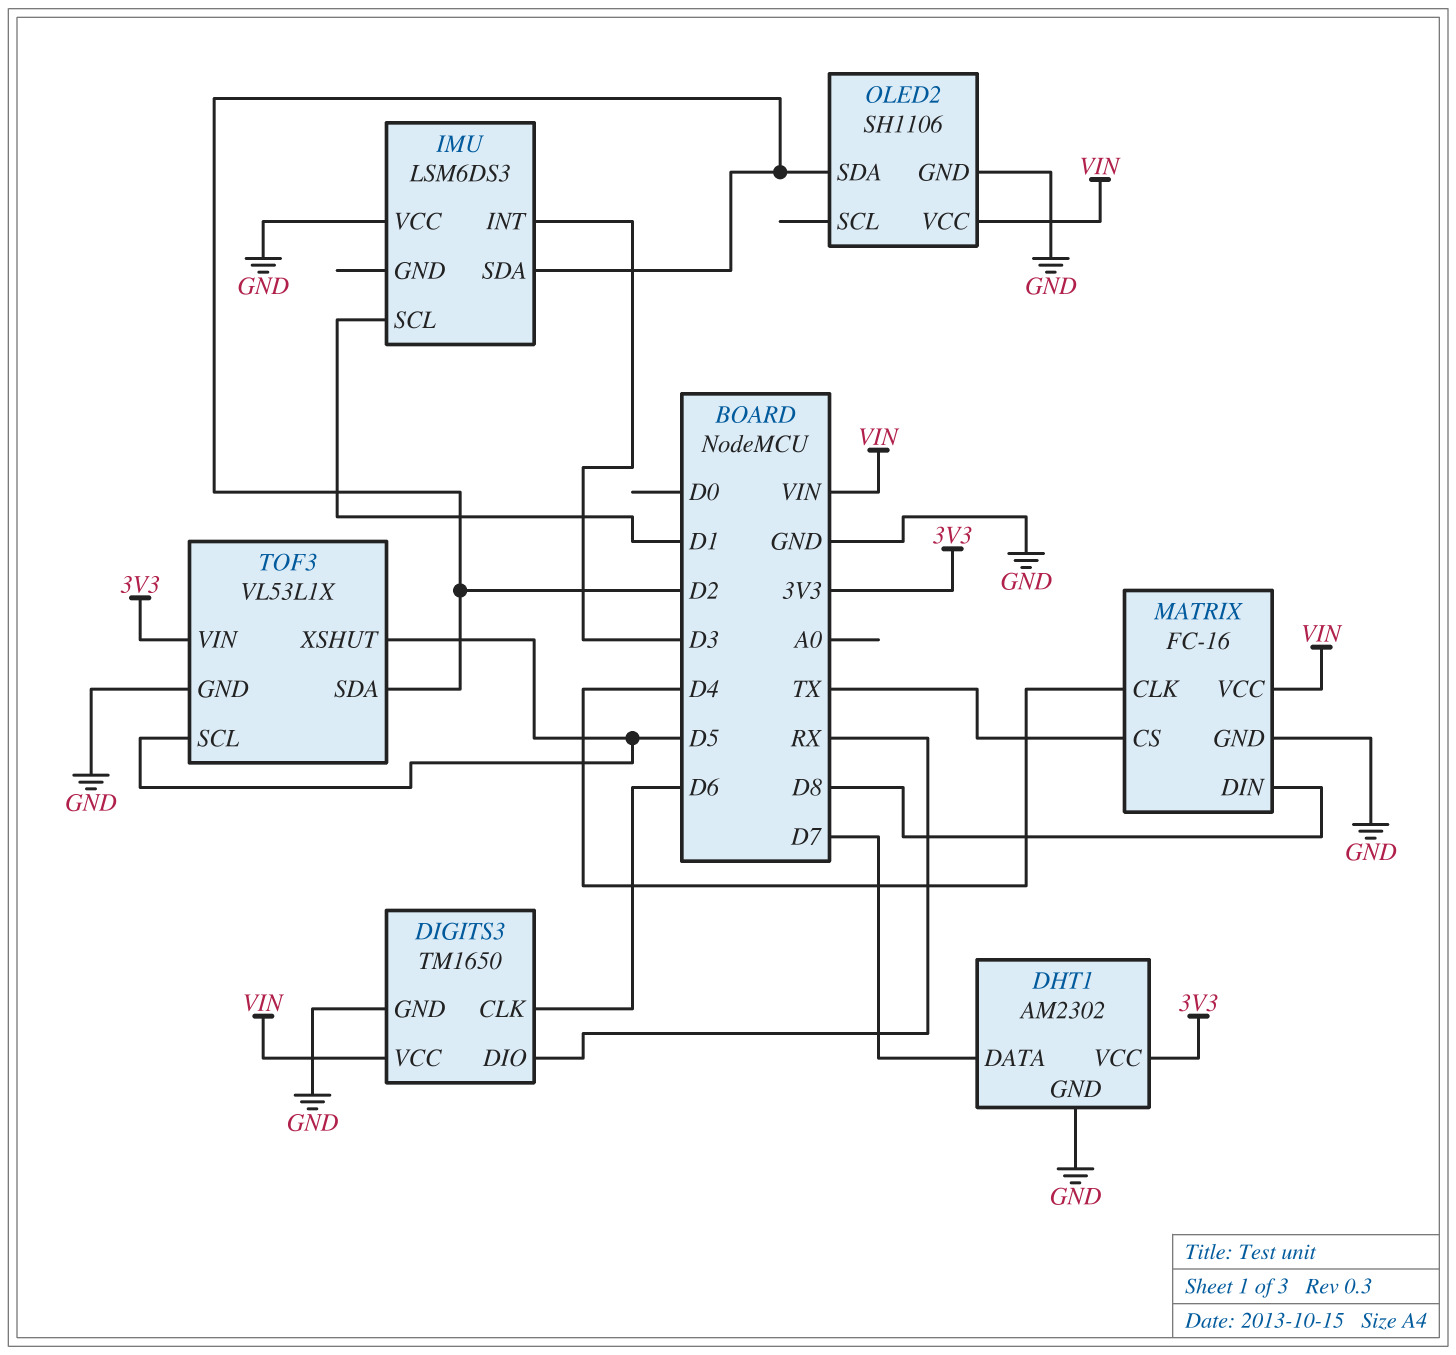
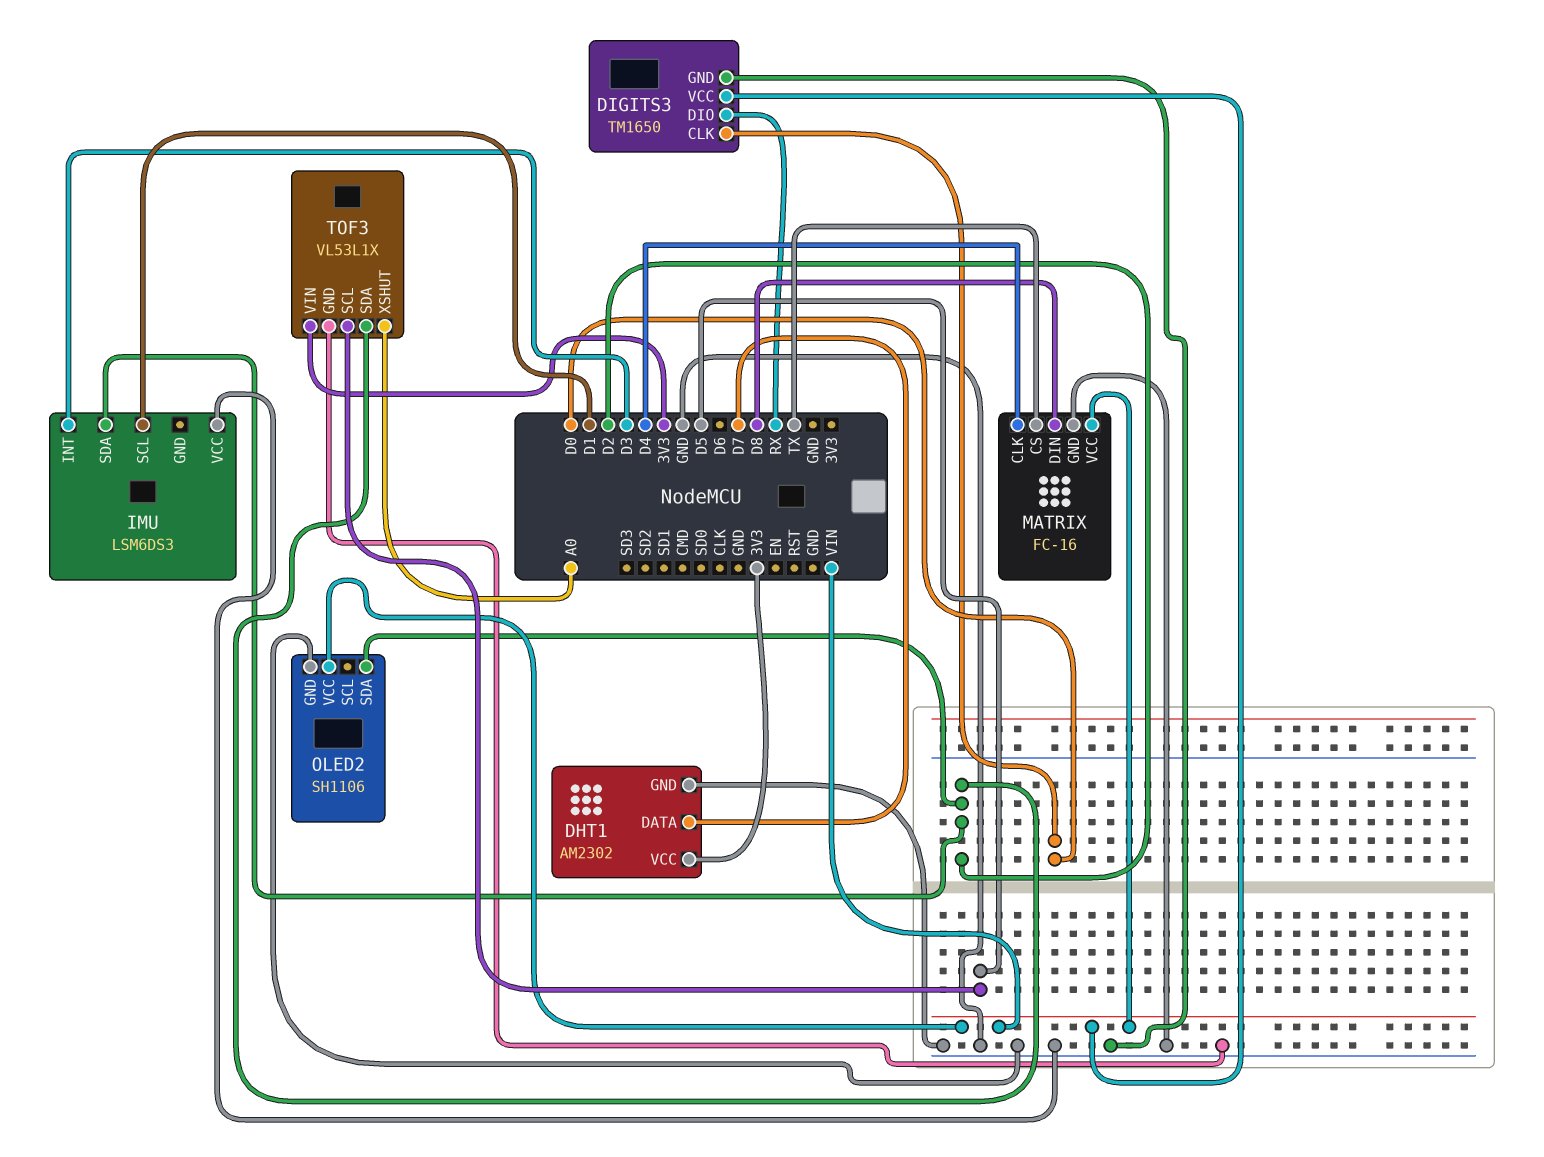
DIGITS3 pin CLK: D6 -> D0
TOF3 pin XSHUT: D5 -> A0

